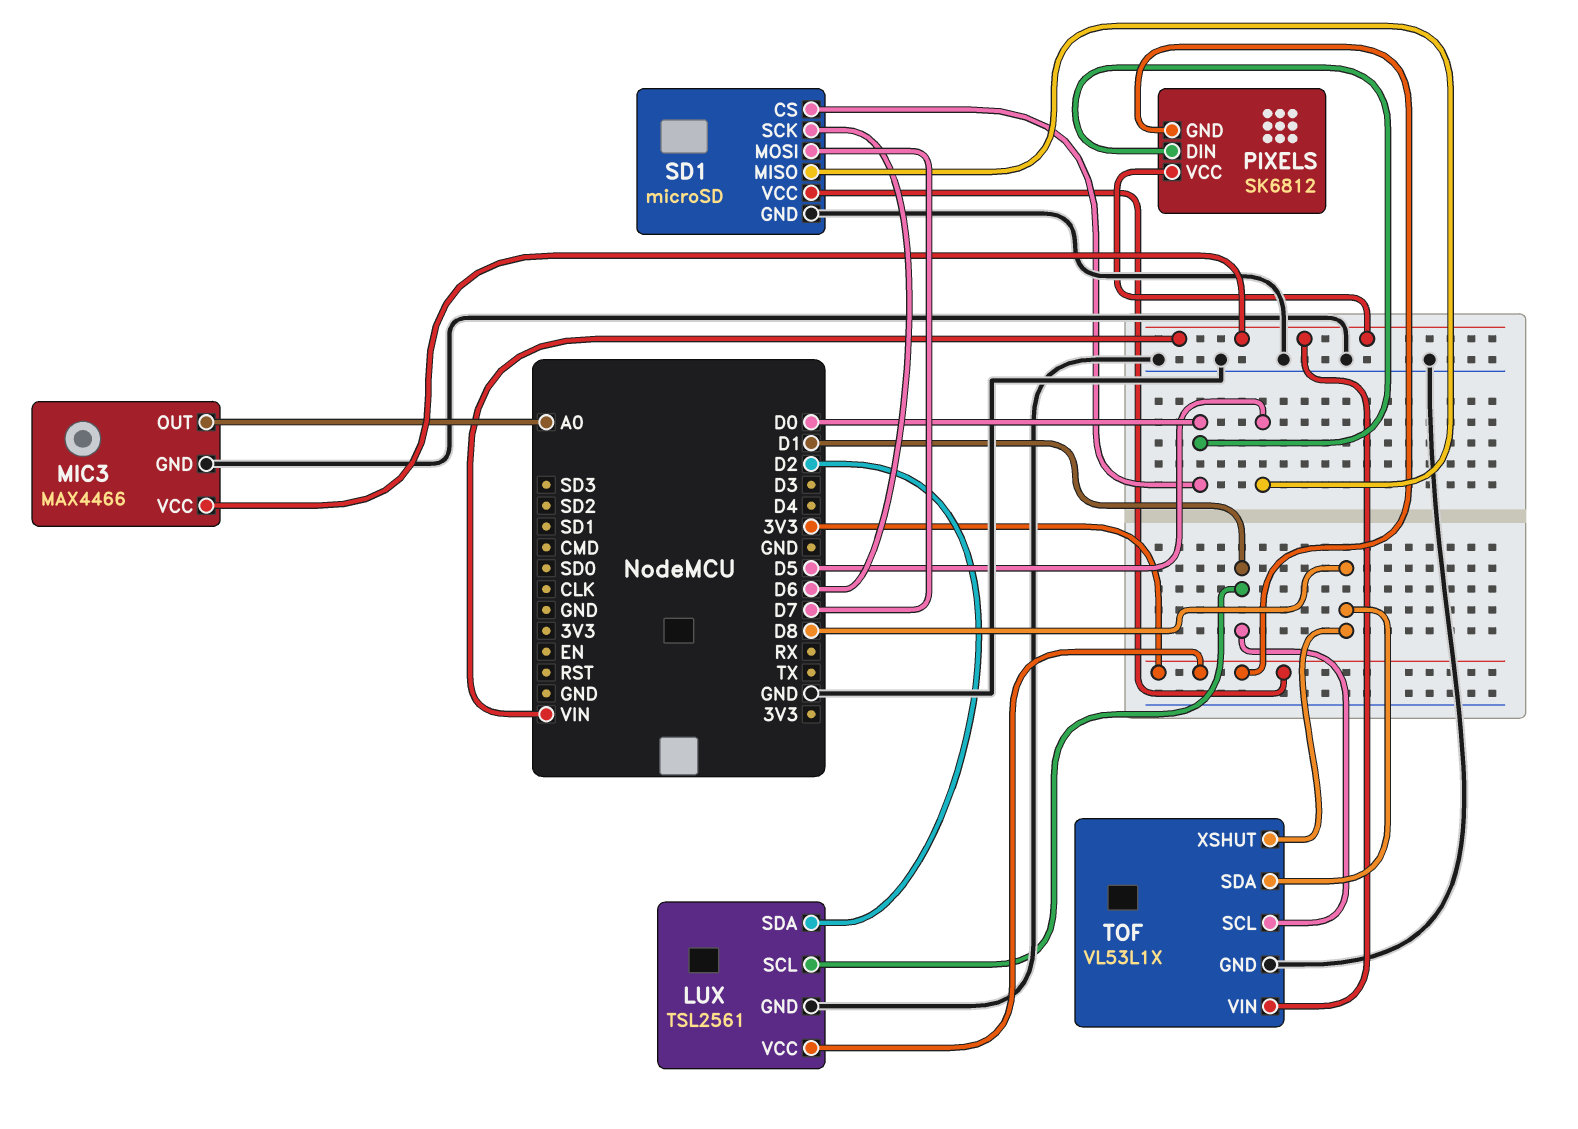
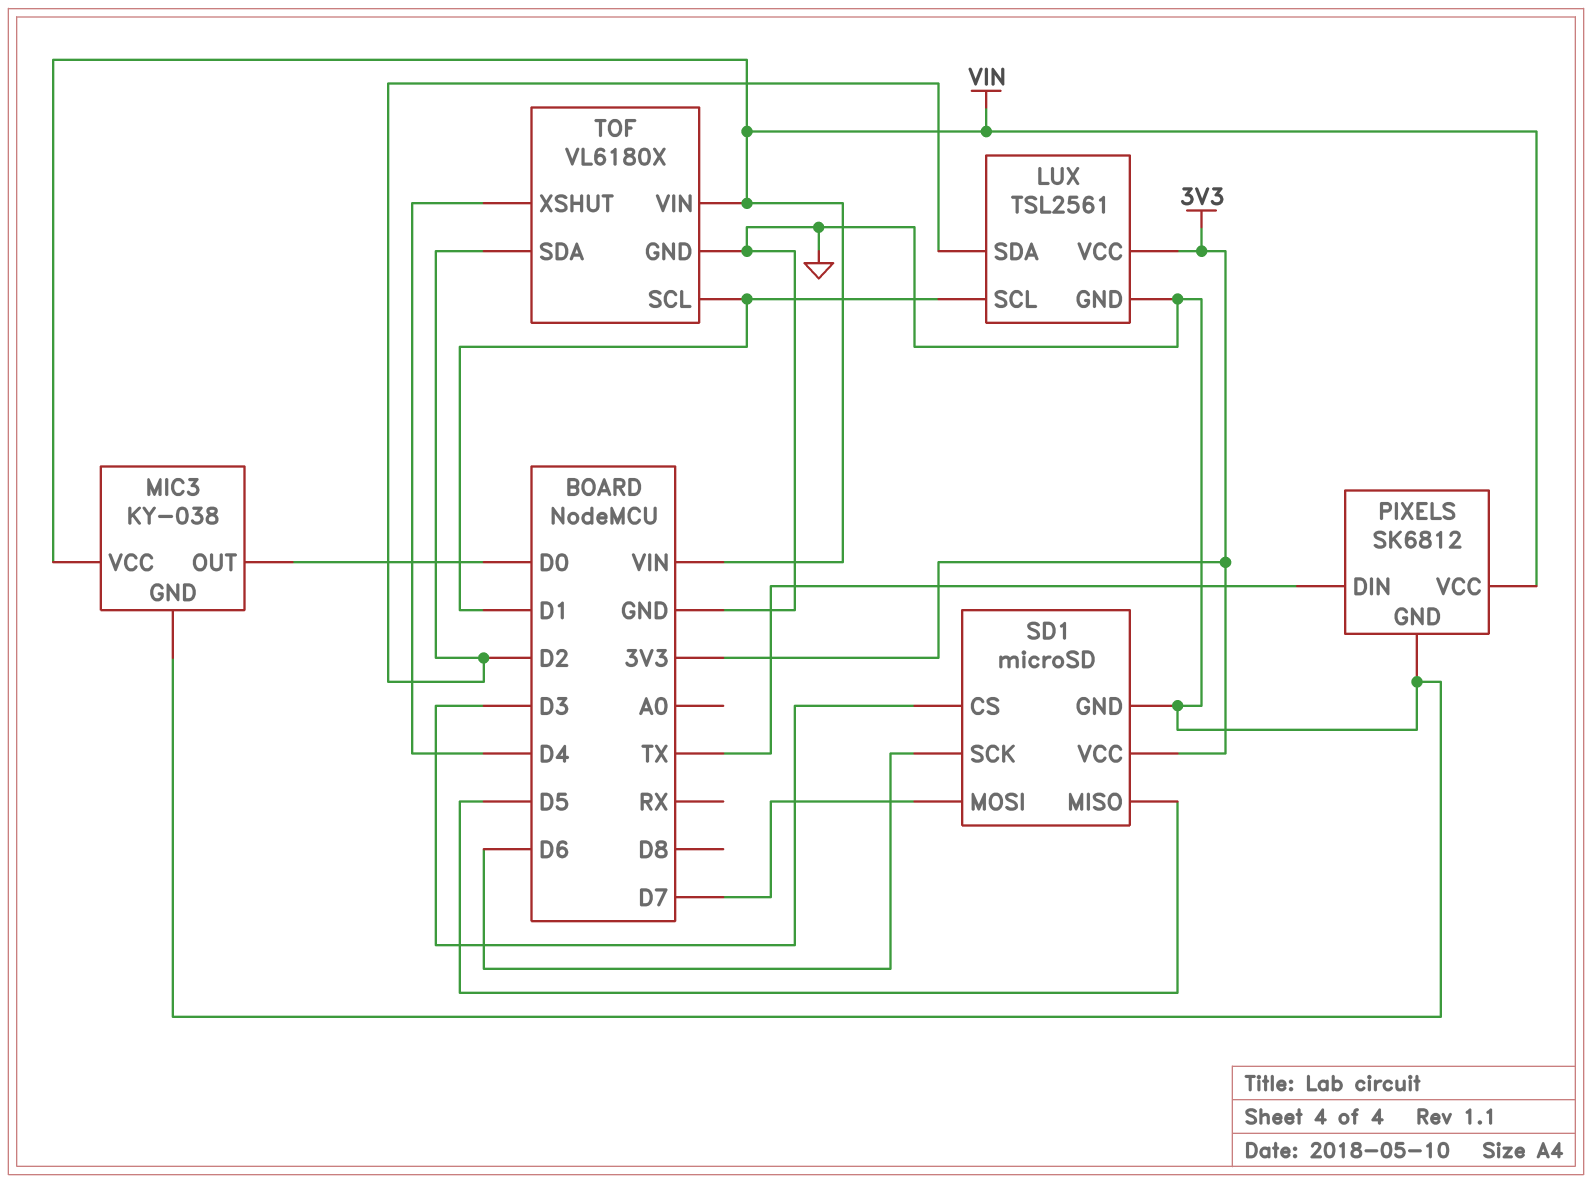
MIC3: MAX4466 -> KY-038
MIC3 pin OUT: A0 -> D0
PIXELS pin DIN: D0 -> TX
PIXELS pin GND: 3V3 -> GND
SD1 pin CS: D0 -> D3
TOF: VL53L1X -> VL6180X
TOF pin SDA: D8 -> D2
TOF pin XSHUT: D8 -> D4

